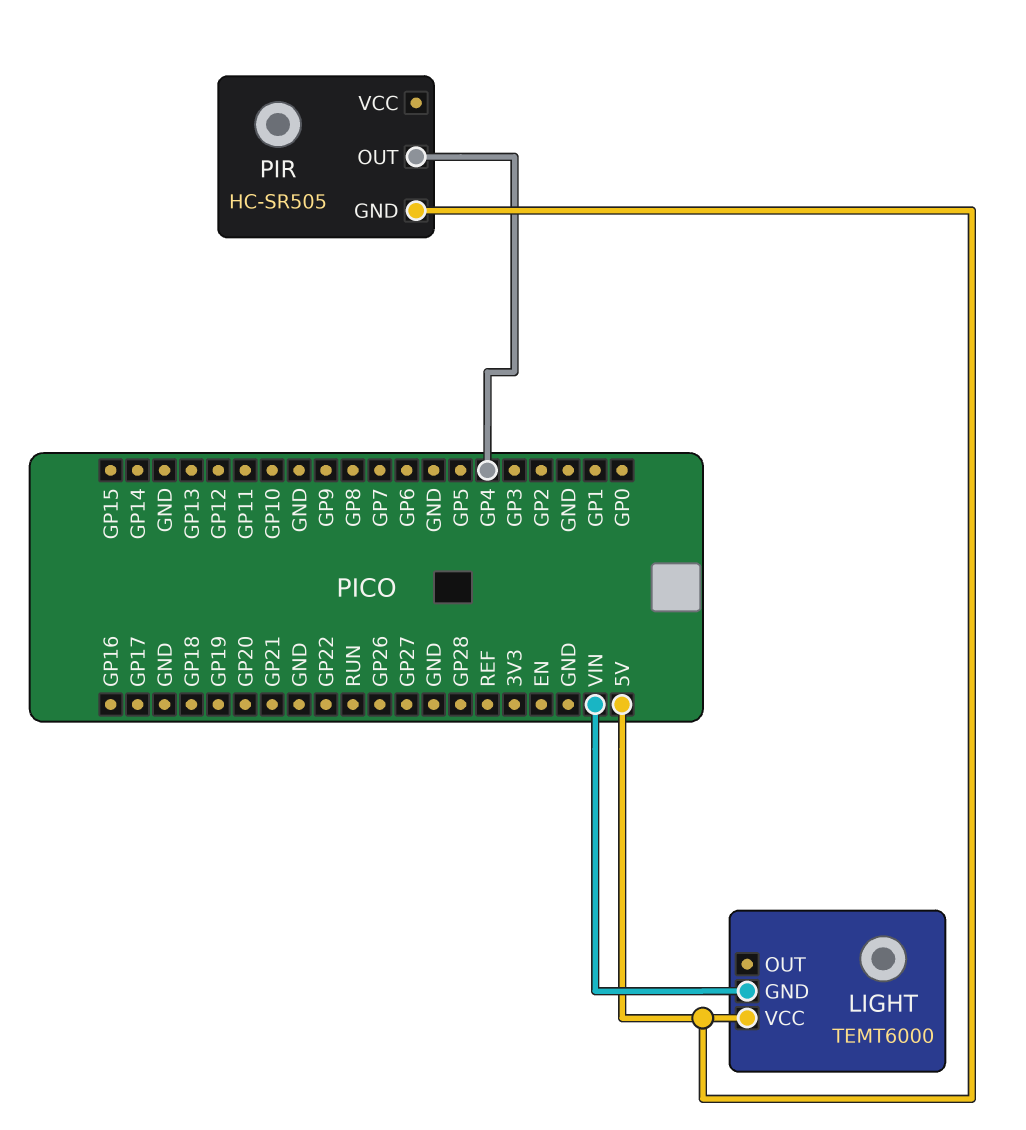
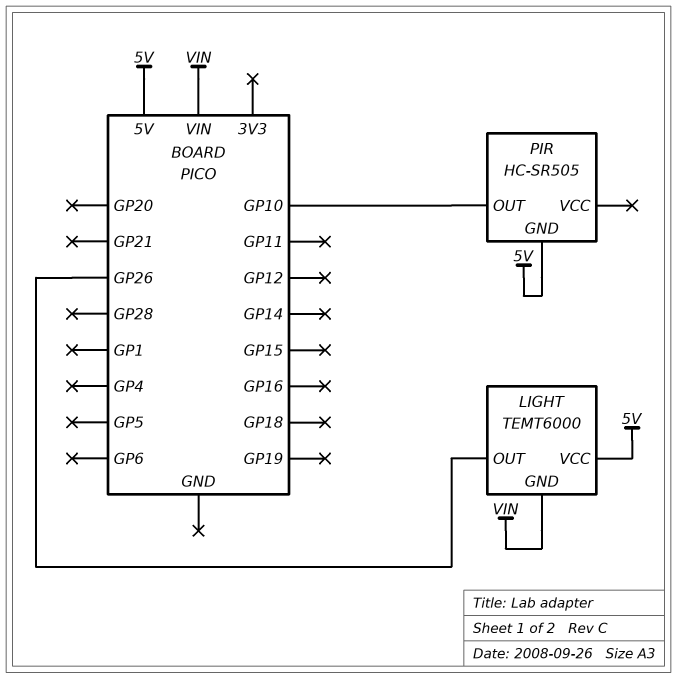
LIGHT pin OUT: none -> GP26
PIR pin OUT: GP4 -> GP10

